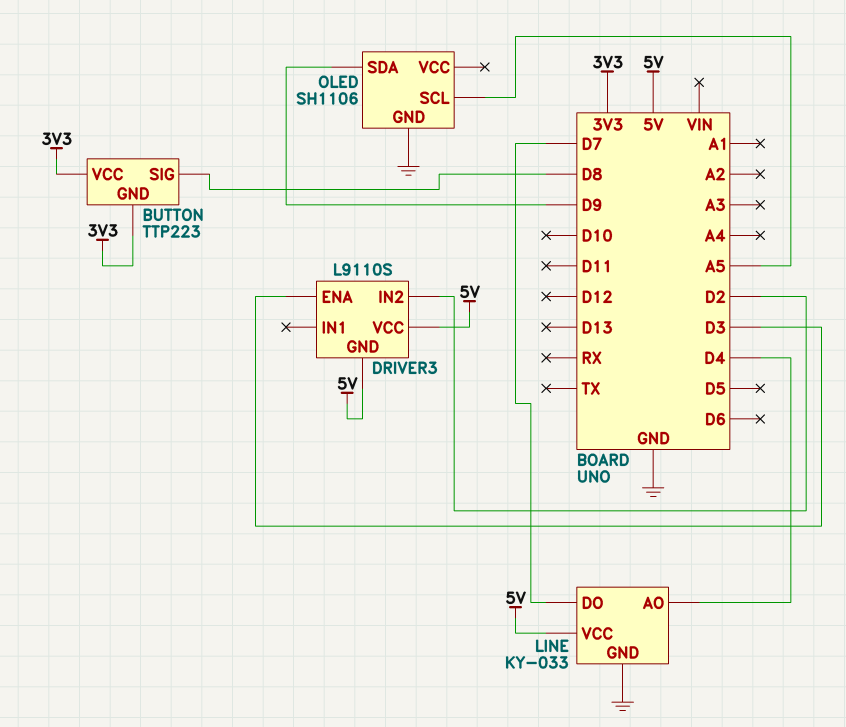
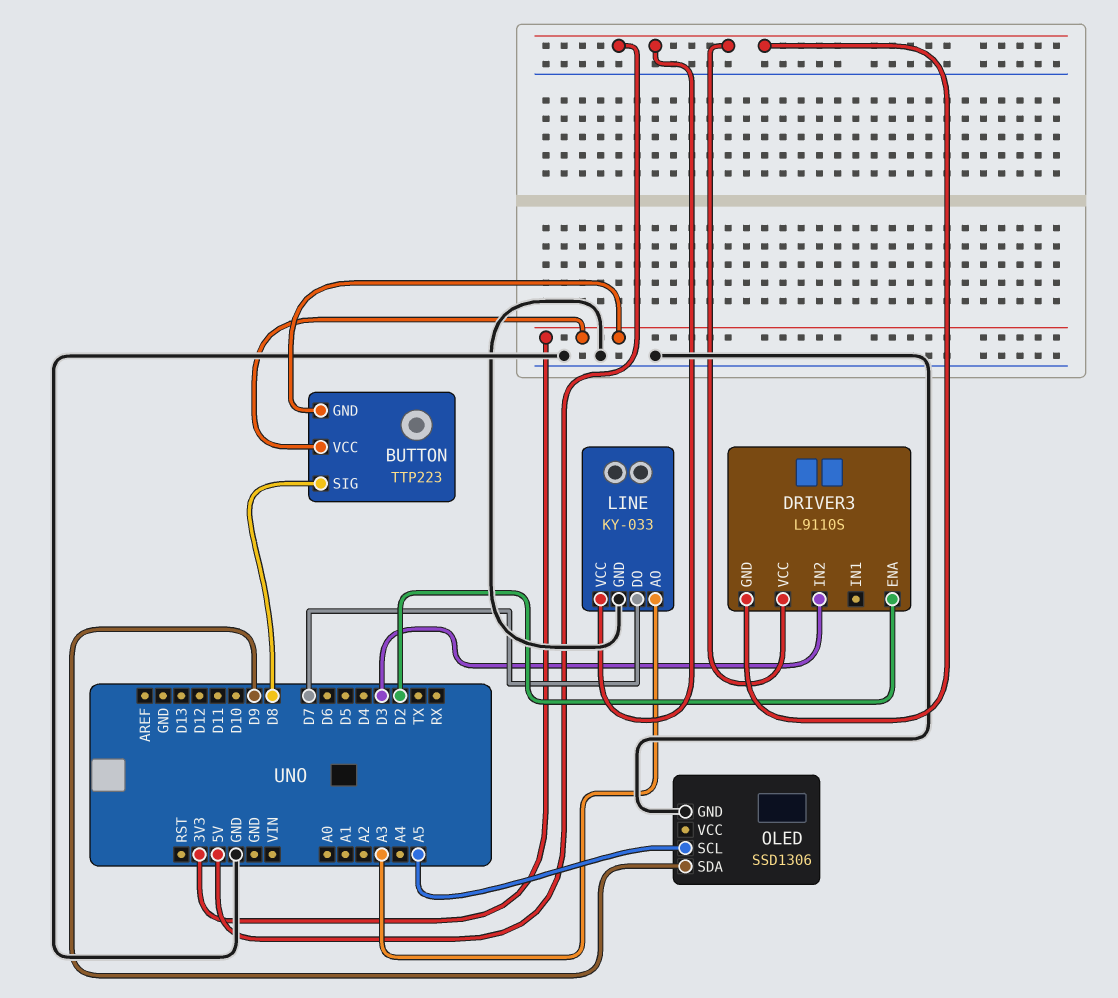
DRIVER3 pin ENA: D3 -> D2
DRIVER3 pin IN2: D2 -> D3
LINE pin AO: D4 -> A3
OLED: SH1106 -> SSD1306

